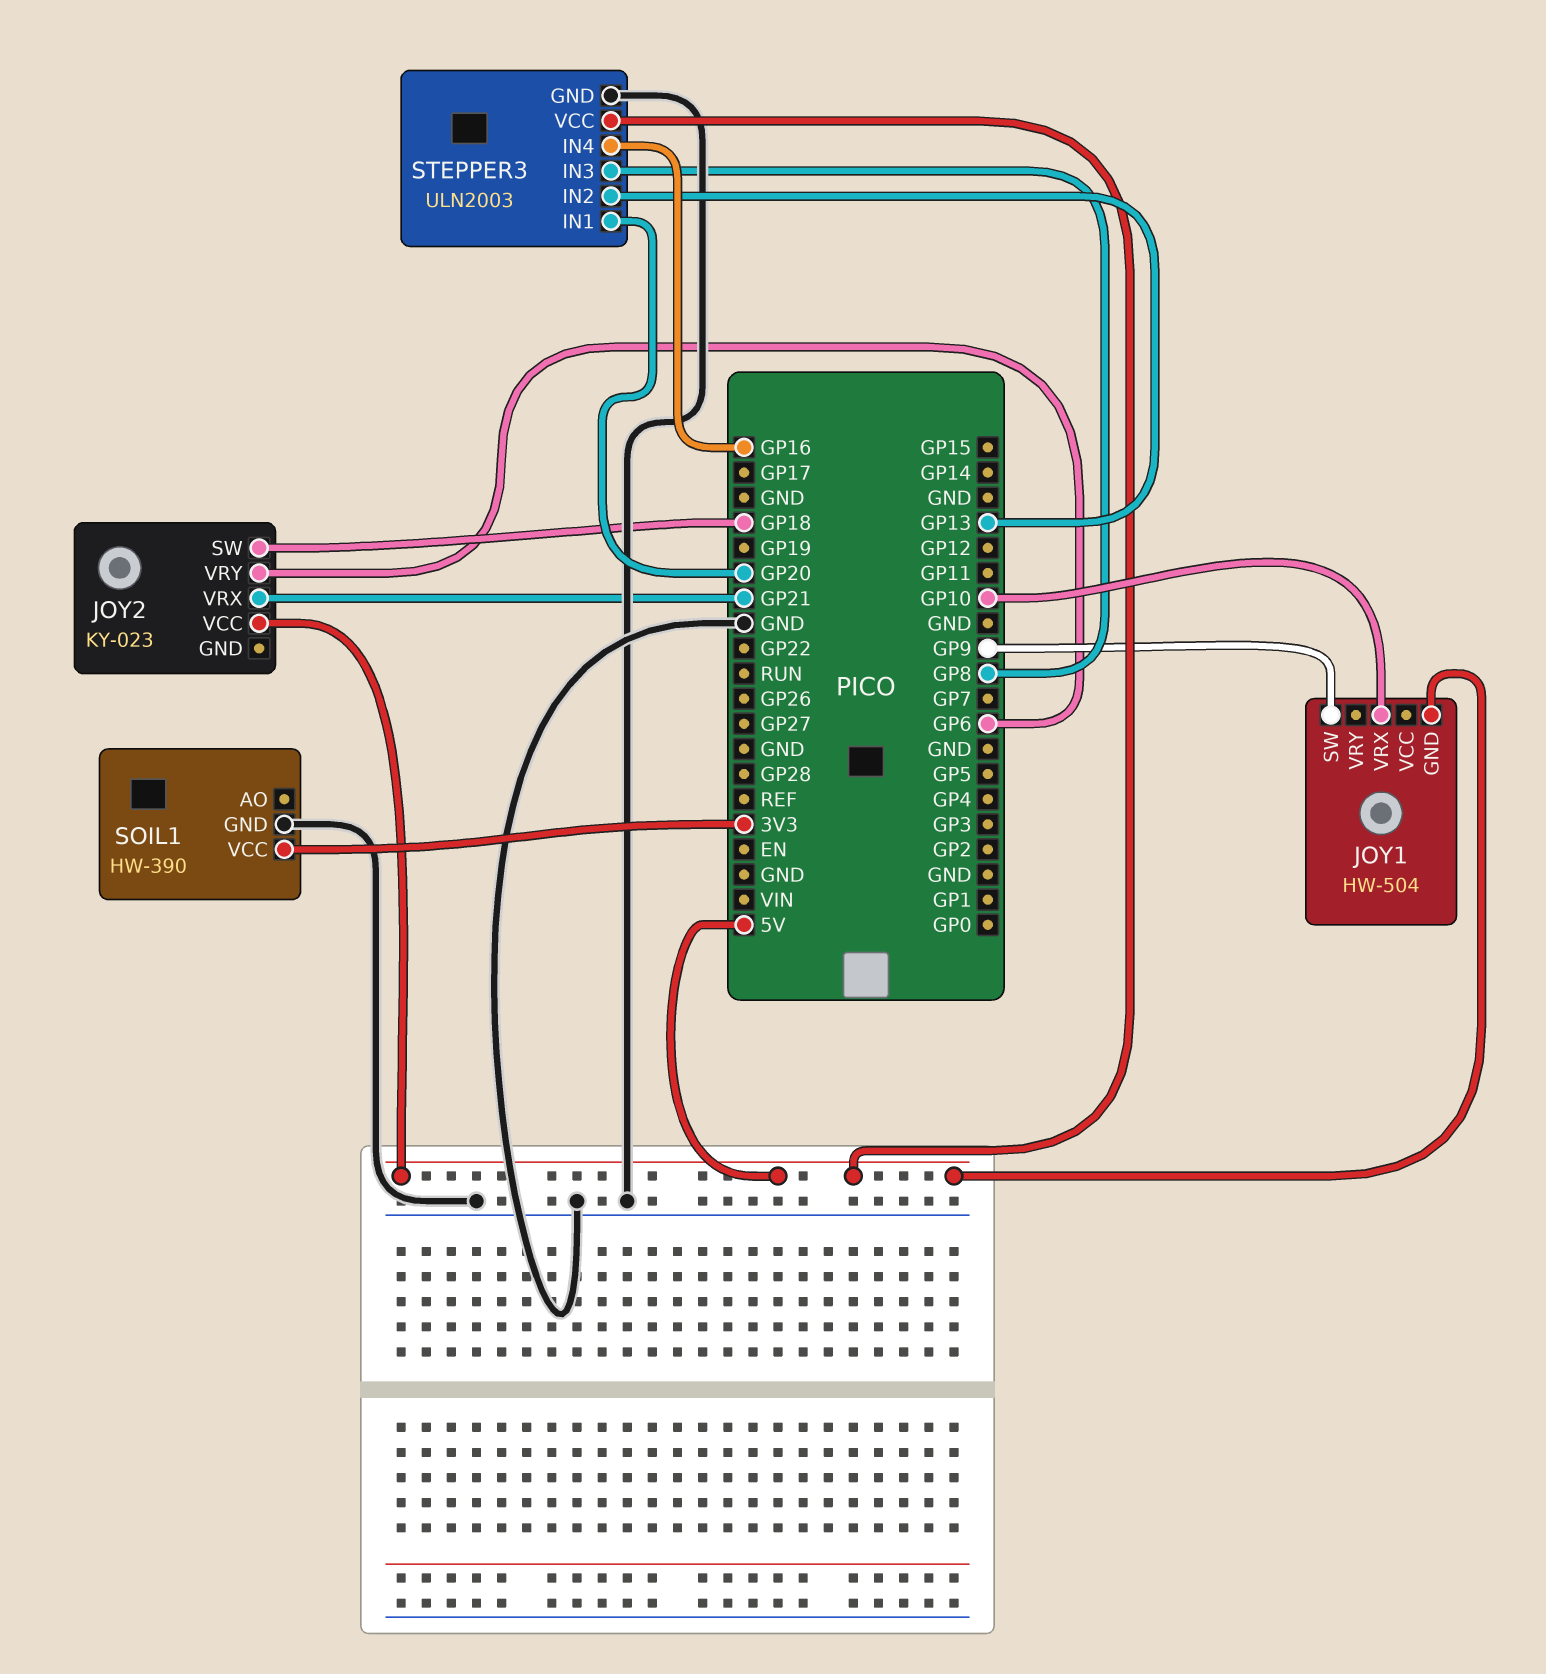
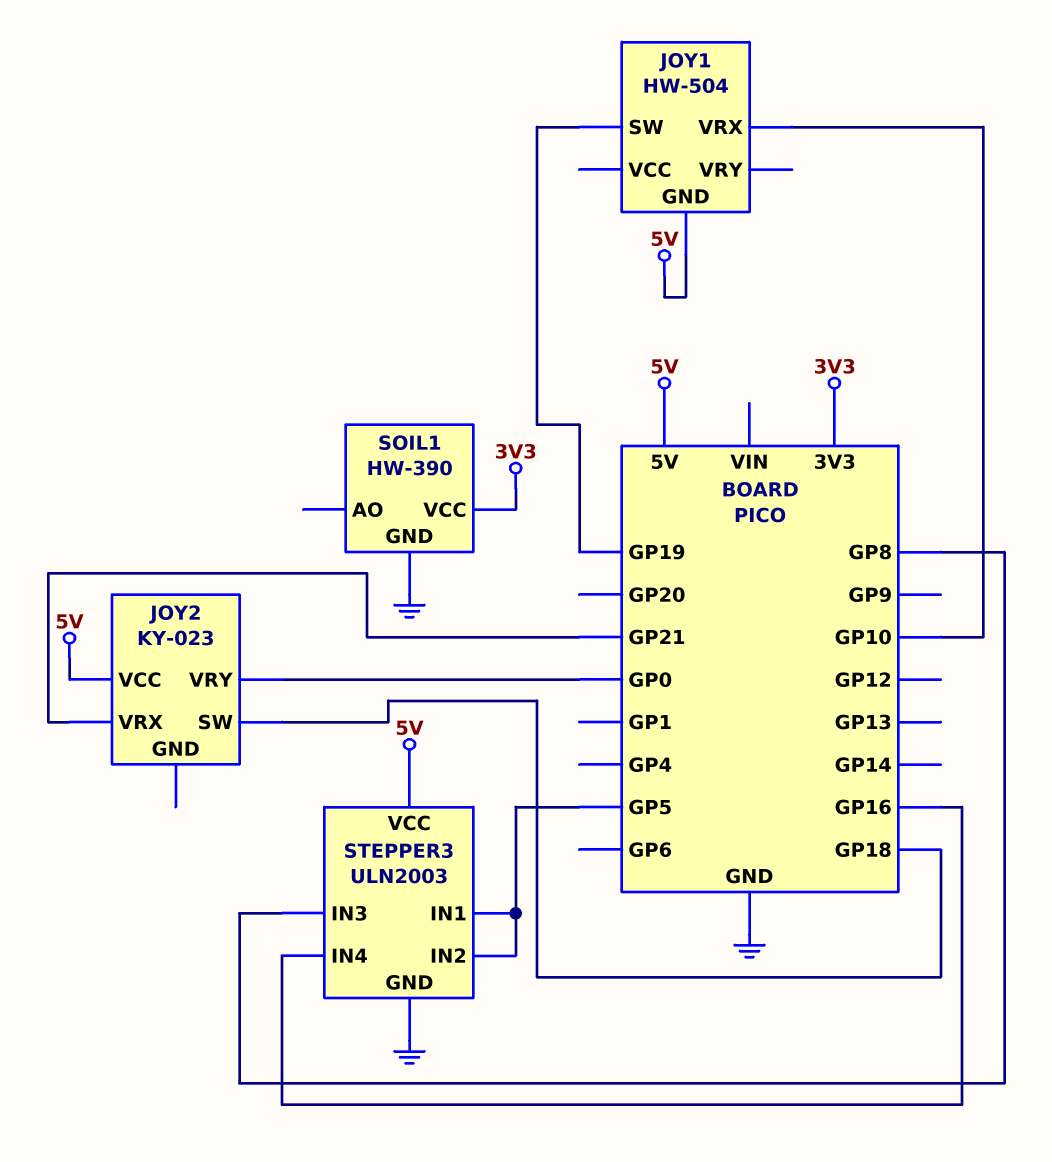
JOY1 pin SW: GP9 -> GP19
JOY2 pin VRY: GP6 -> GP0
STEPPER3 pin IN1: GP20 -> GP5
STEPPER3 pin IN2: GP13 -> GP5

